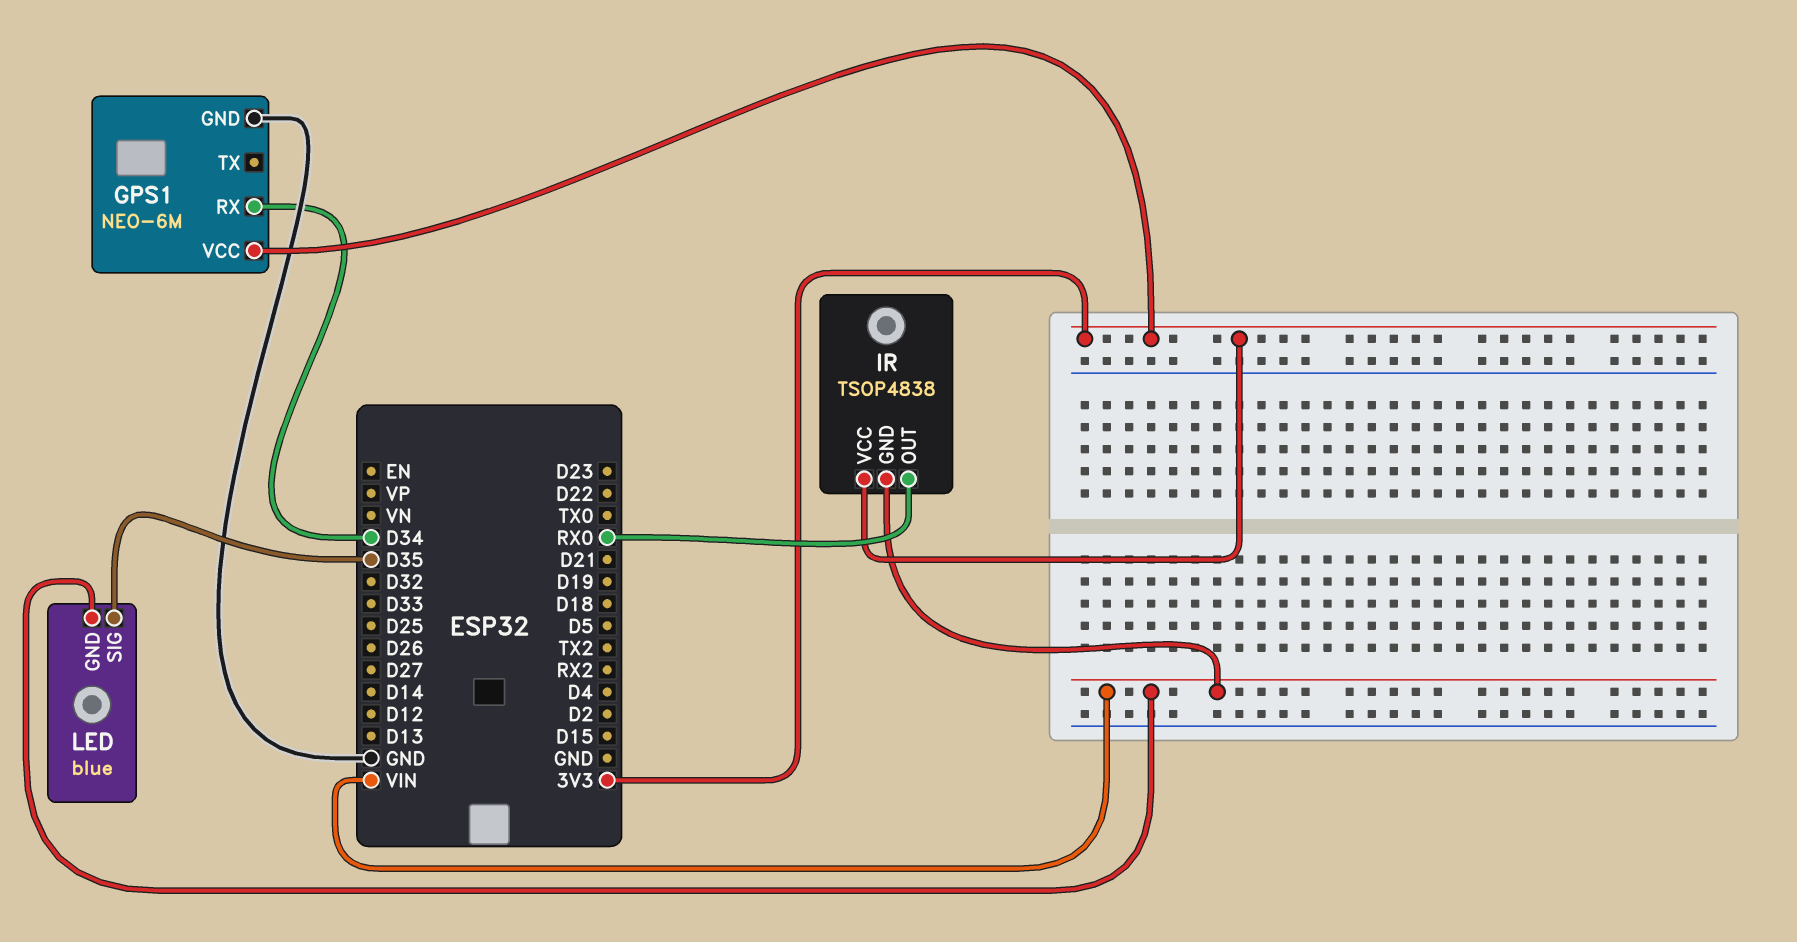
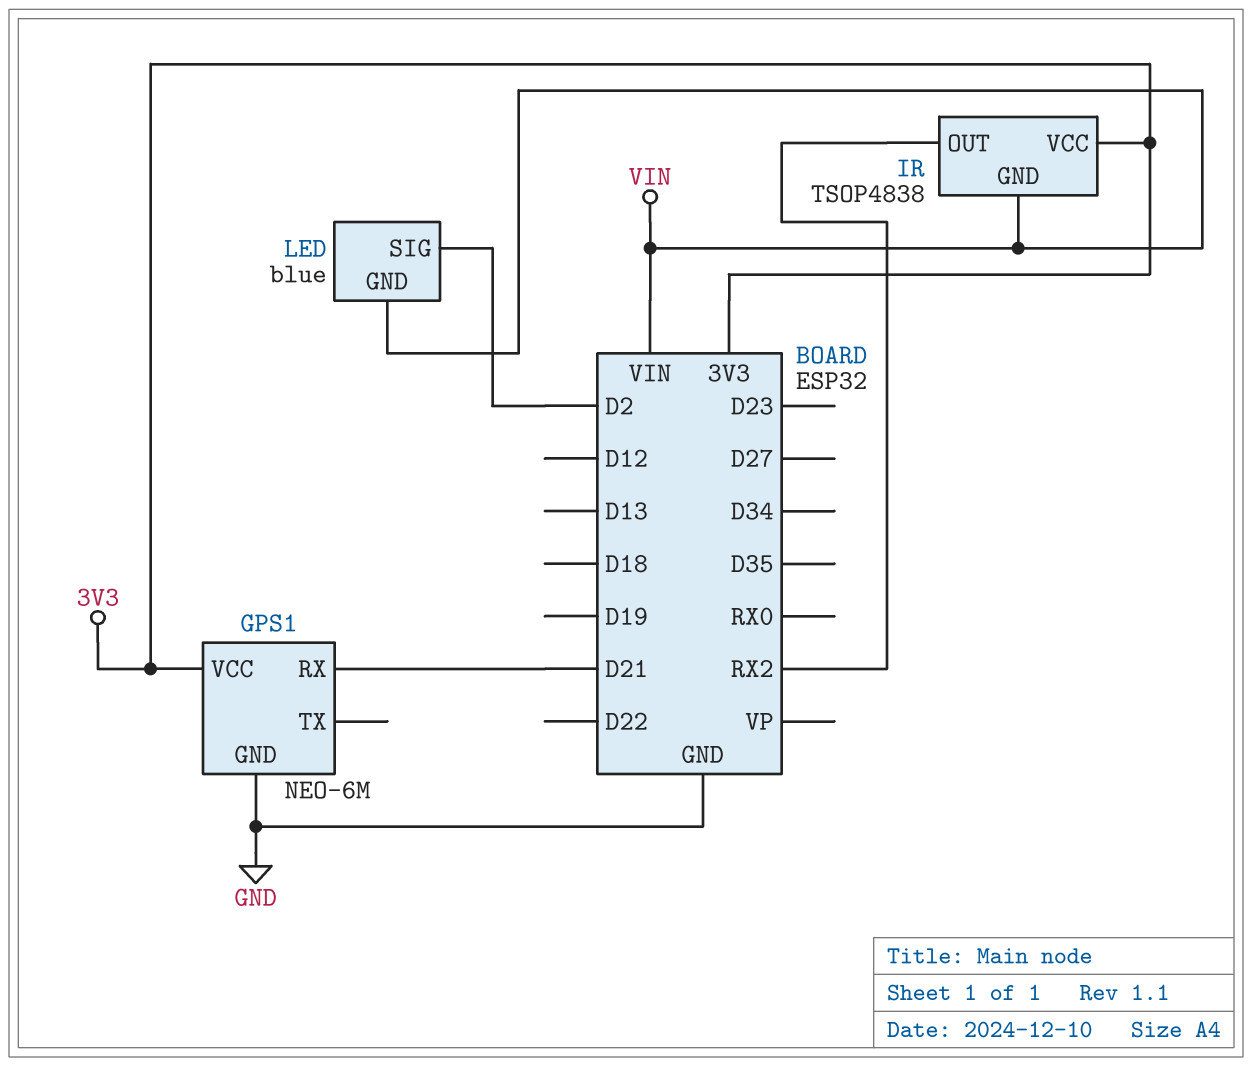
GPS1 pin RX: D34 -> D21
IR pin OUT: RX0 -> RX2
LED pin SIG: D35 -> D2

